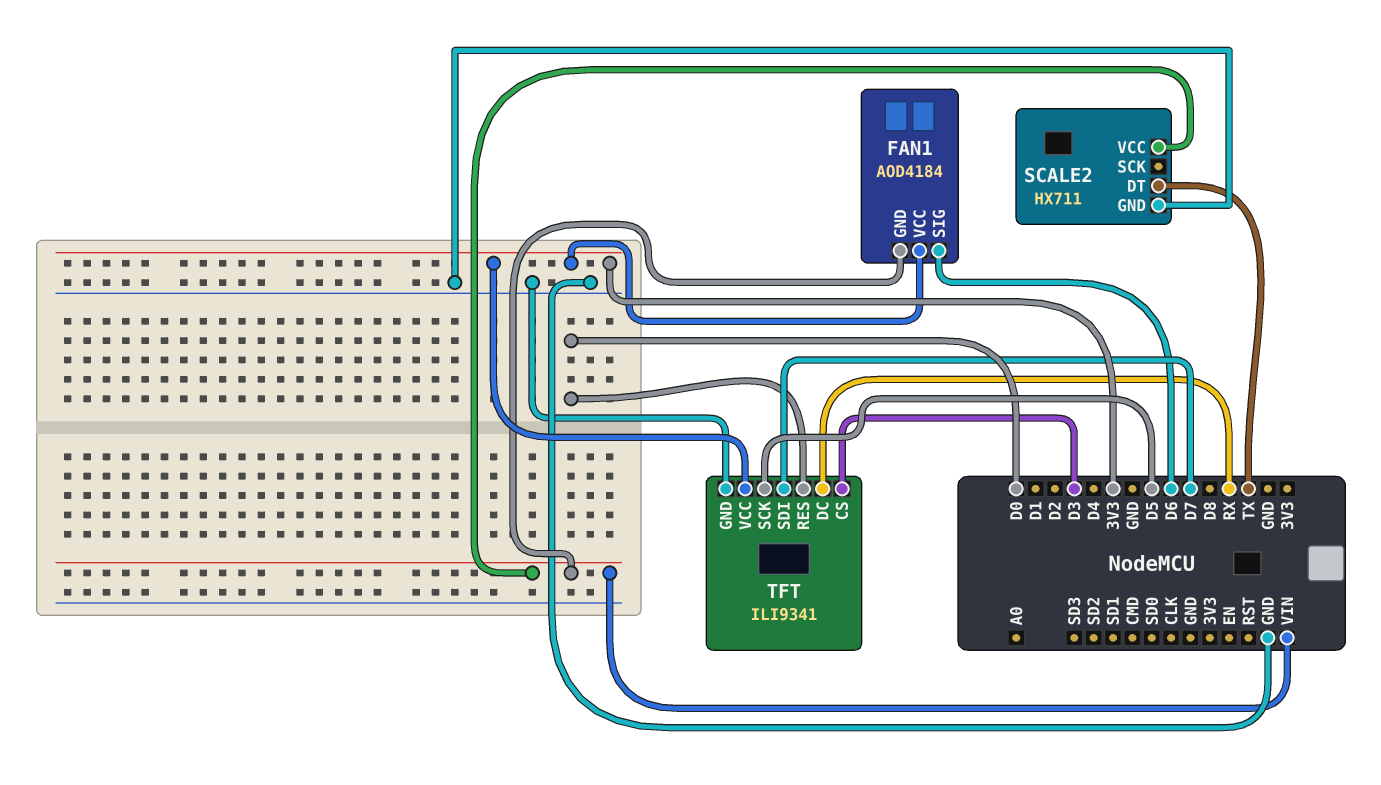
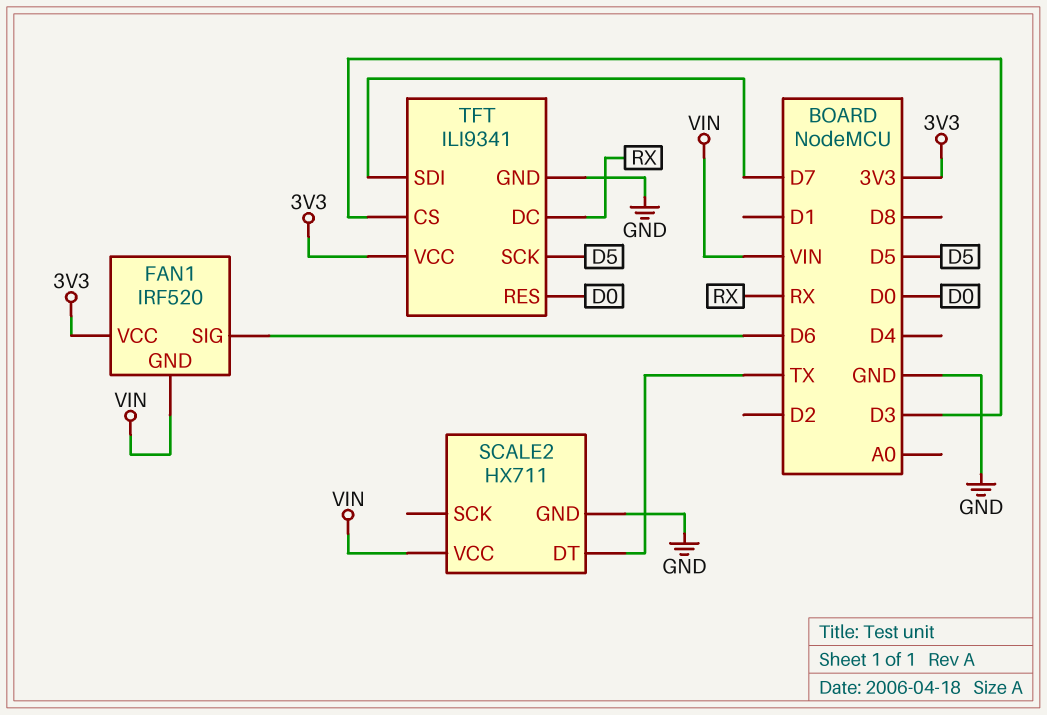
FAN1: AOD4184 -> IRF520

